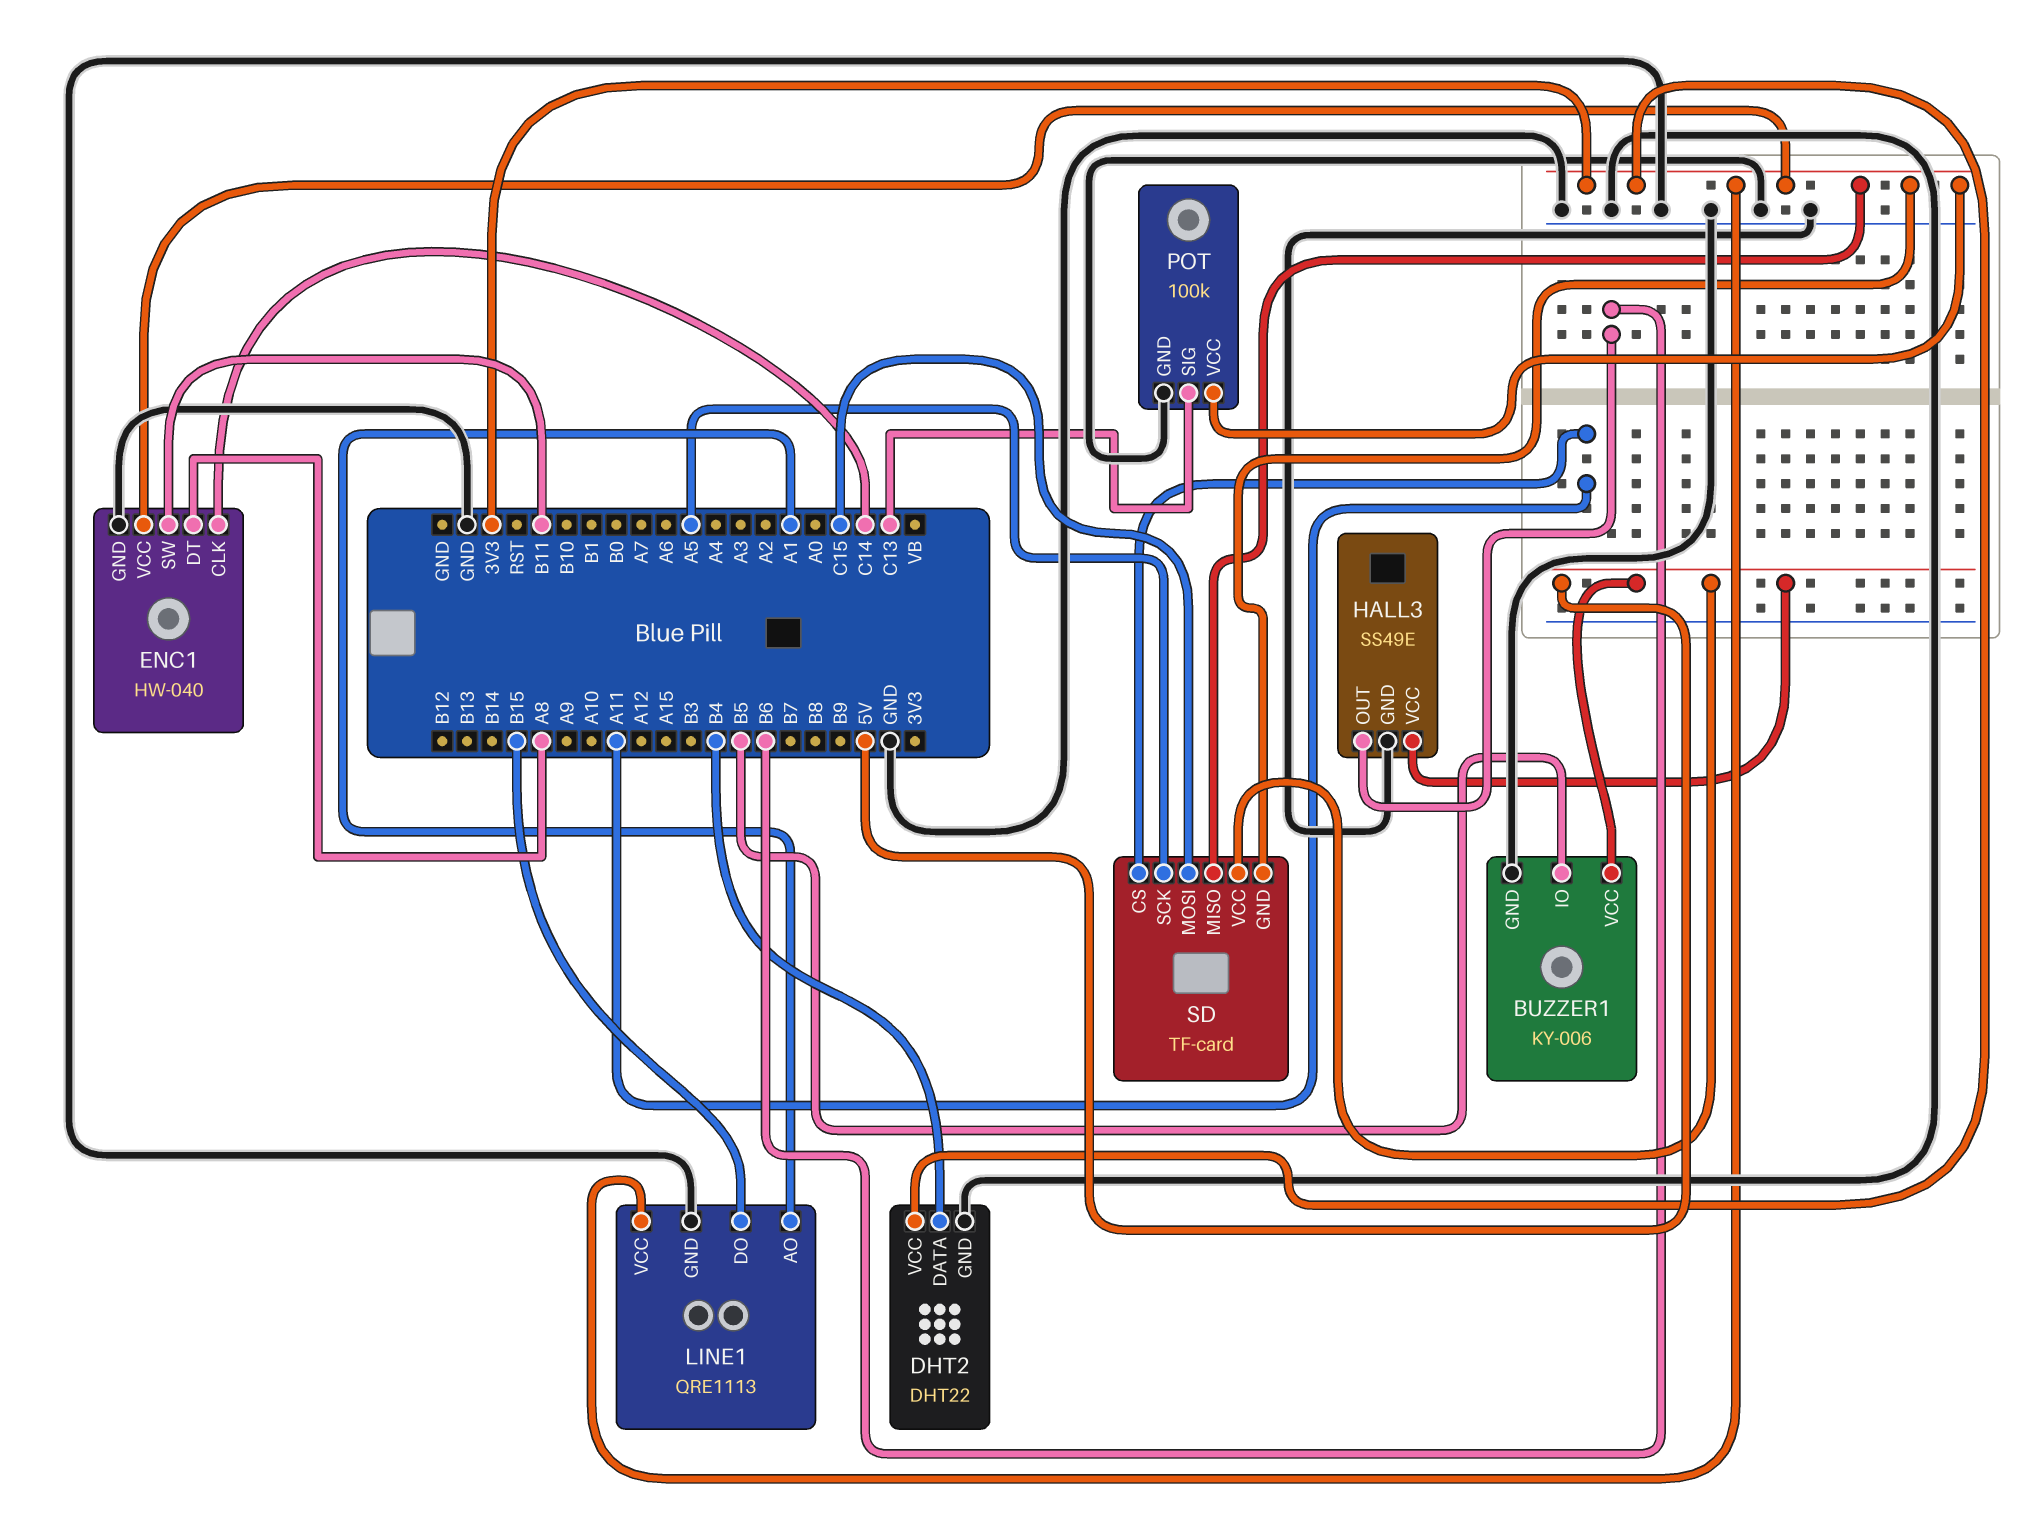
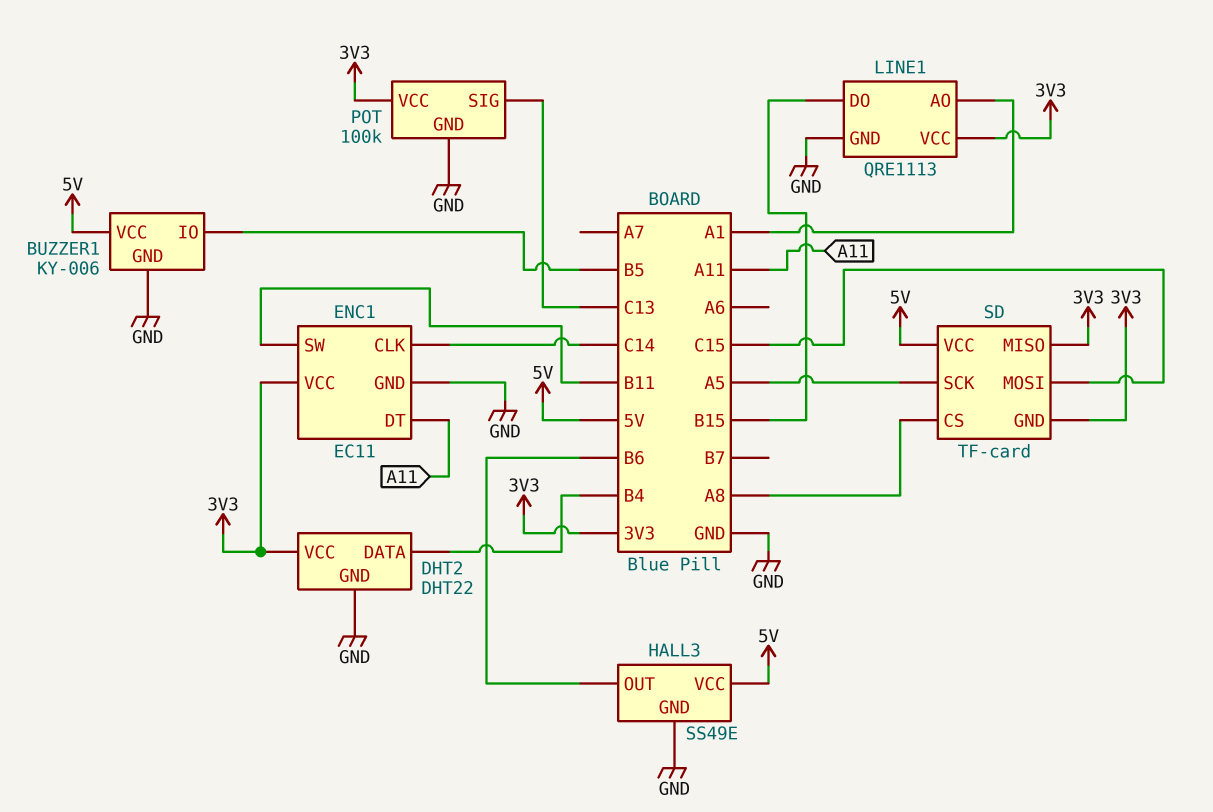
ENC1: HW-040 -> EC11
ENC1 pin DT: A8 -> A11
SD pin CS: A11 -> A8

